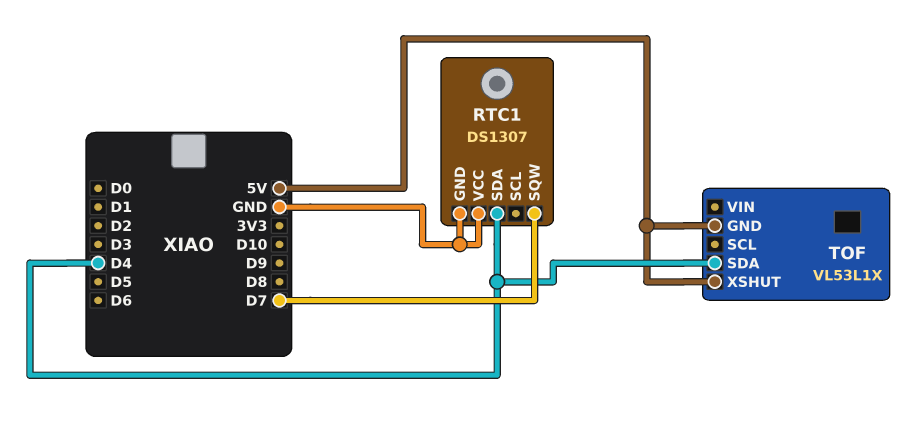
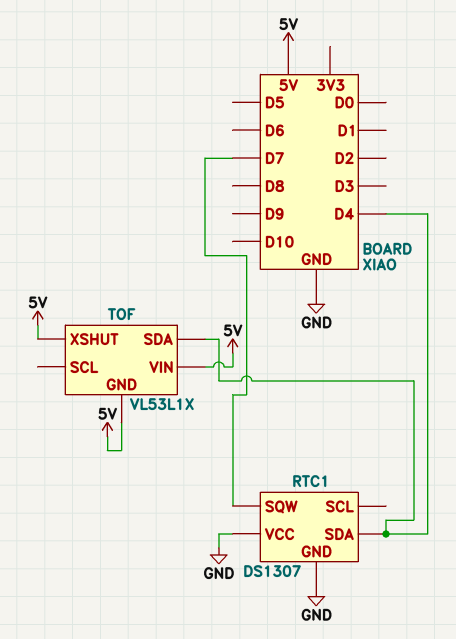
TOF pin VIN: none -> 5V

